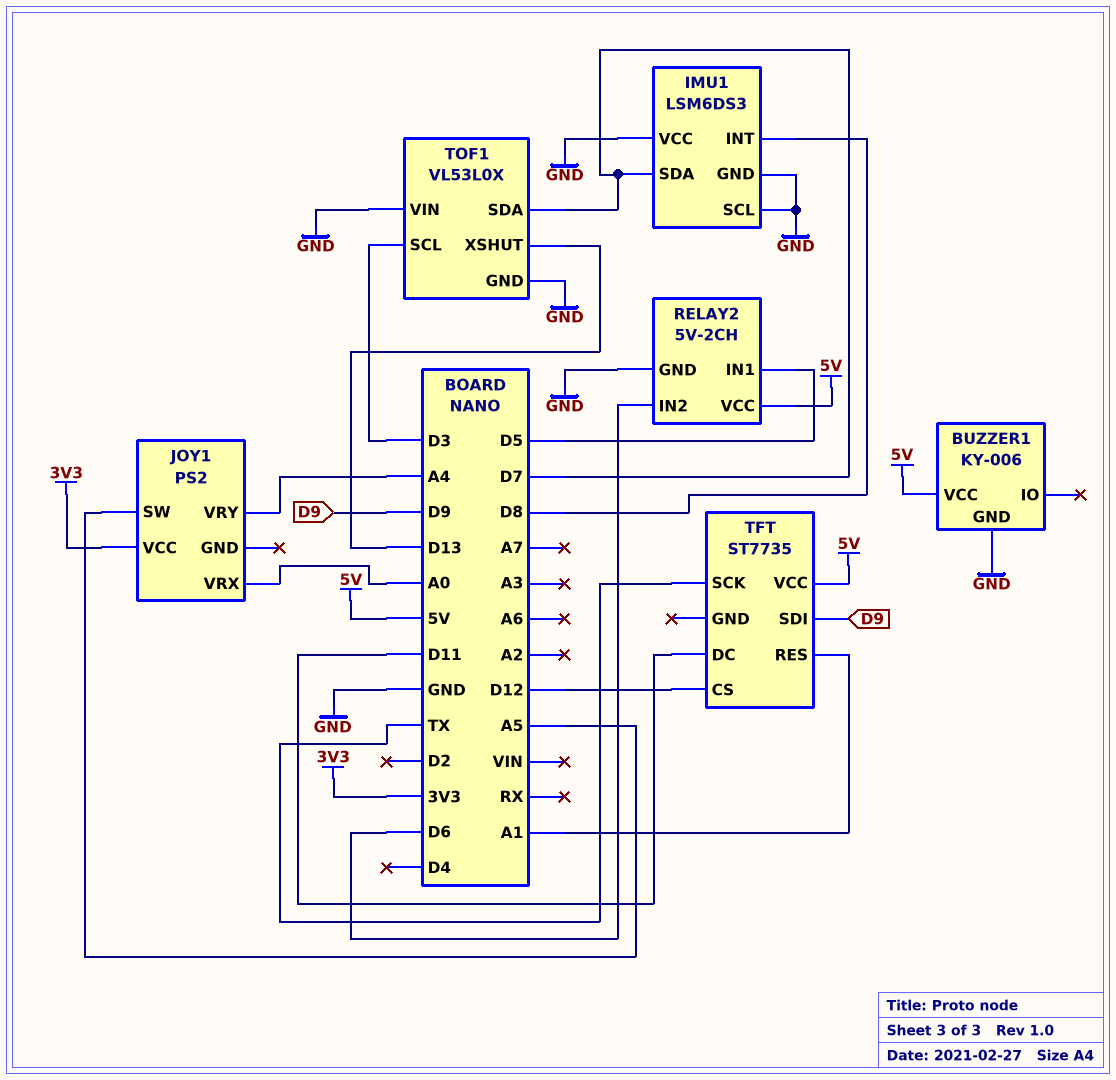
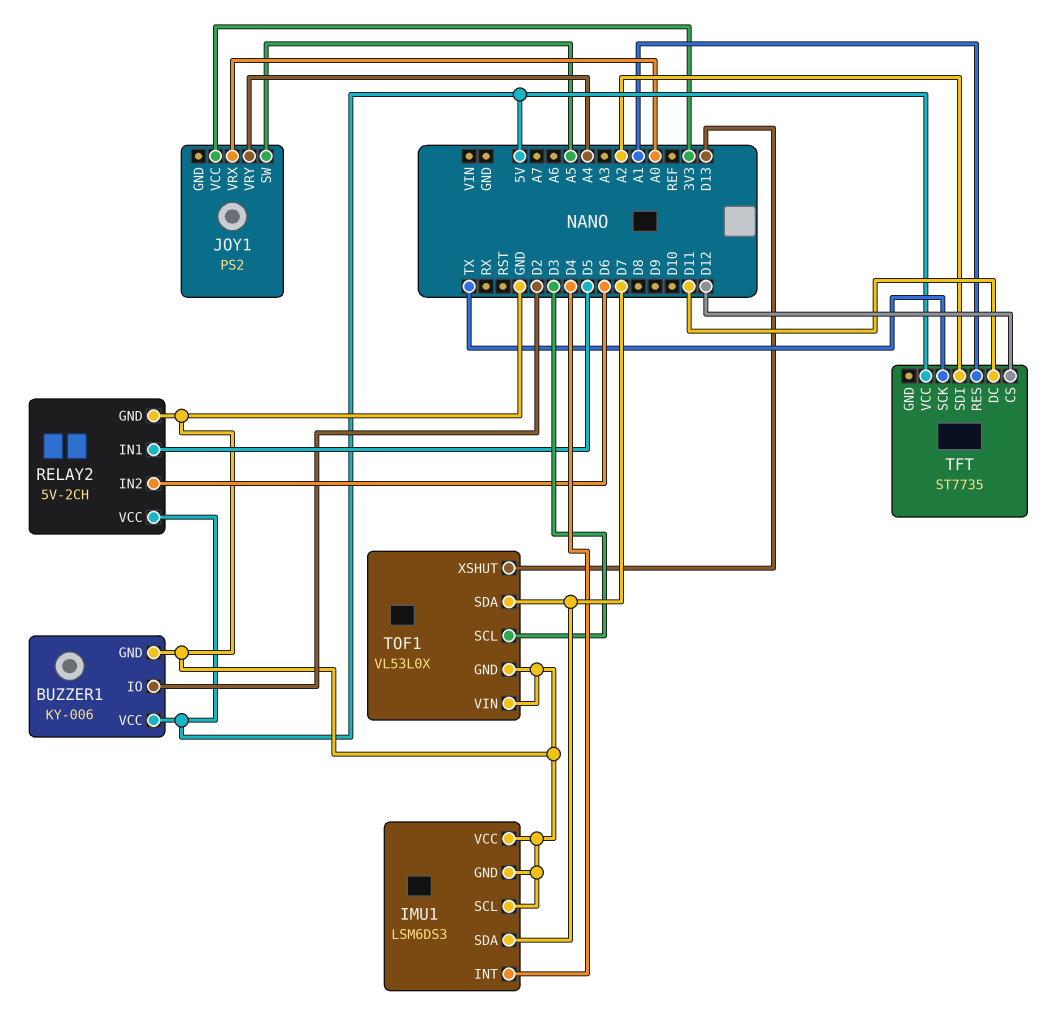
BUZZER1 pin IO: none -> D2
IMU1 pin INT: D8 -> D4
TFT pin SDI: D9 -> A2

